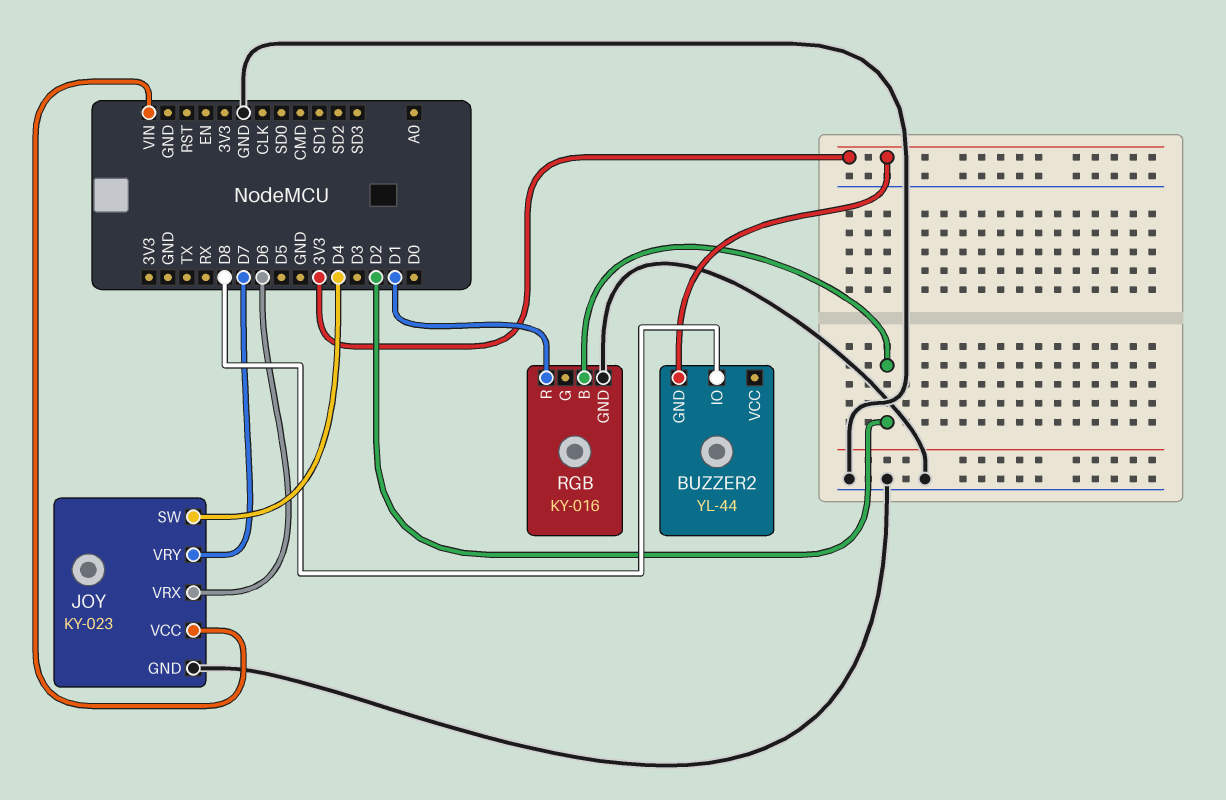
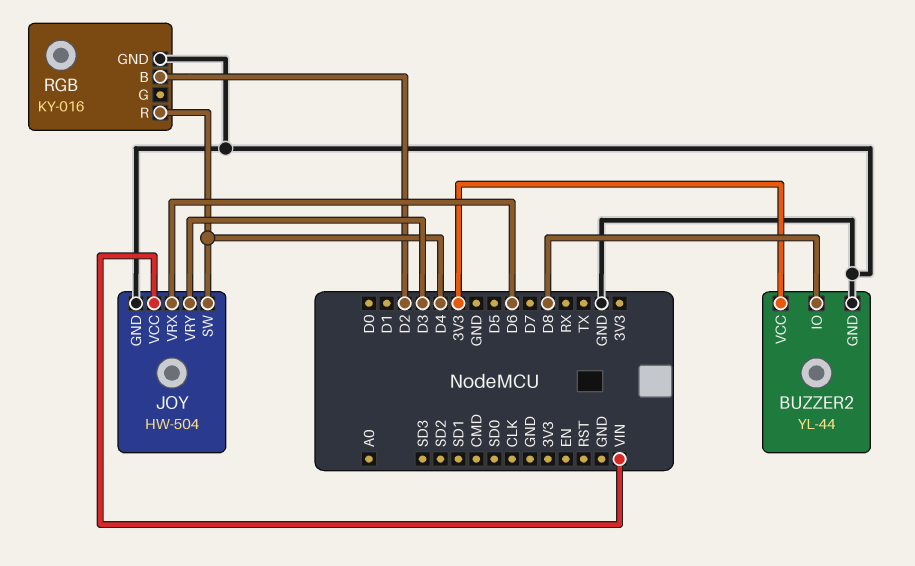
BUZZER2 pin GND: 3V3 -> GND
BUZZER2 pin VCC: none -> 3V3
JOY: KY-023 -> HW-504
JOY pin VRY: D7 -> D3
RGB pin R: D1 -> D4

